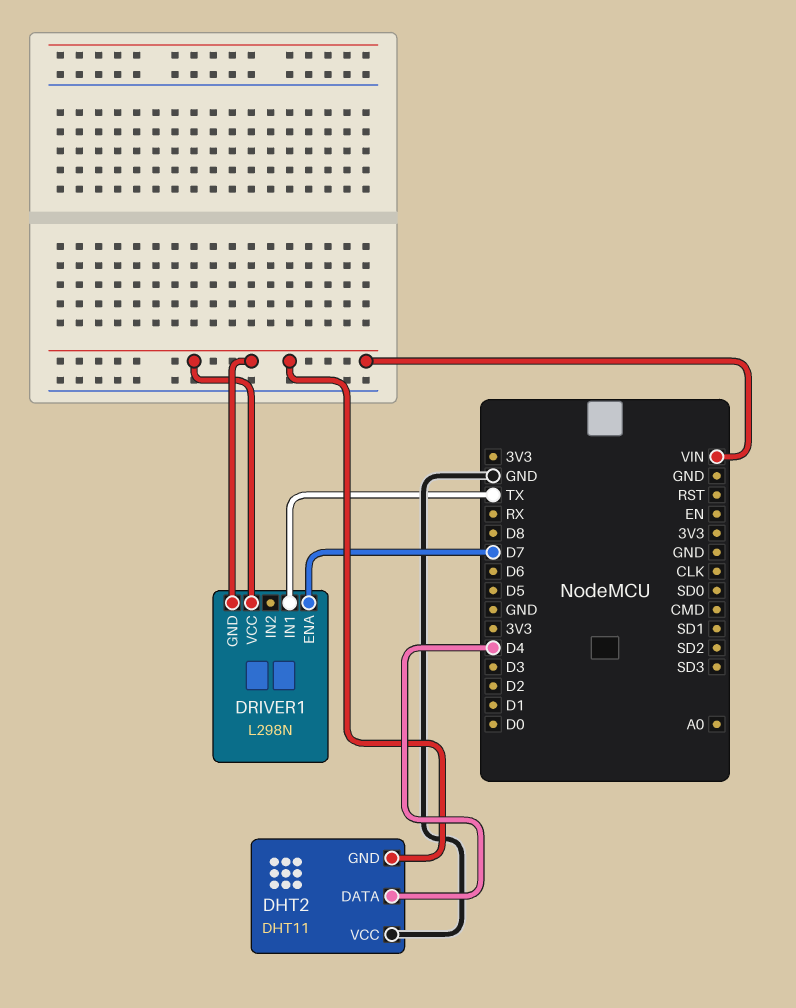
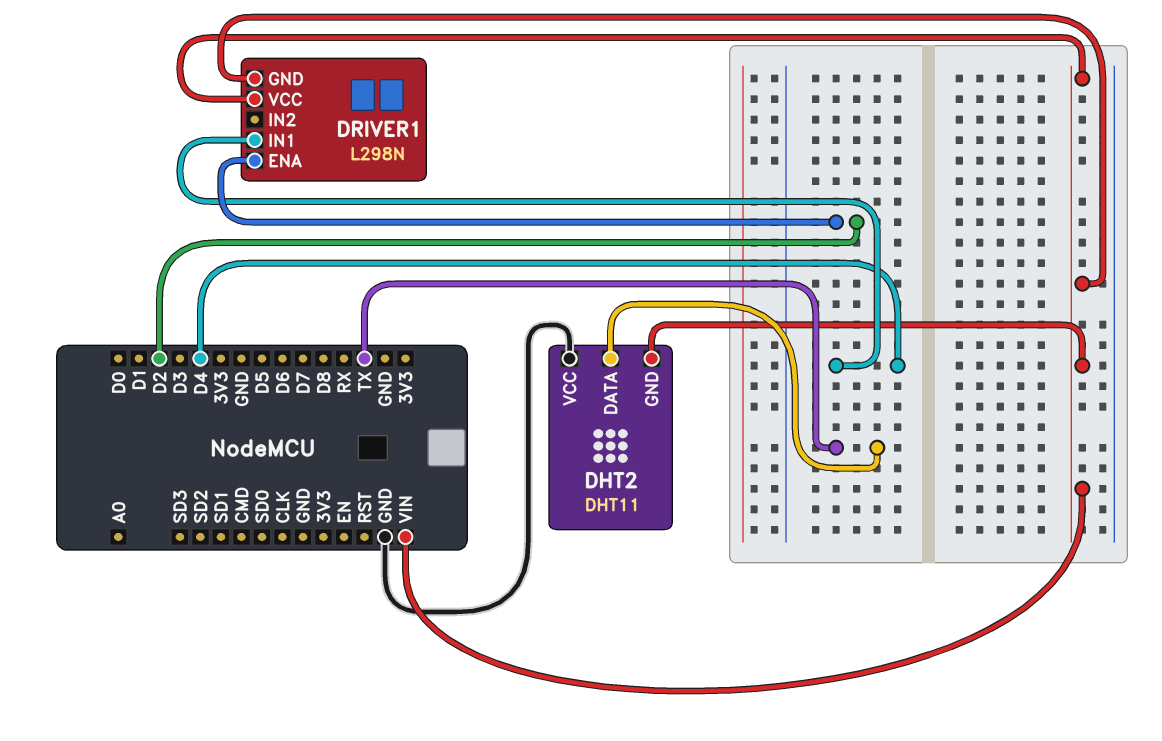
DHT2 pin DATA: D4 -> TX
DRIVER1 pin ENA: D7 -> D2
DRIVER1 pin IN1: TX -> D4

